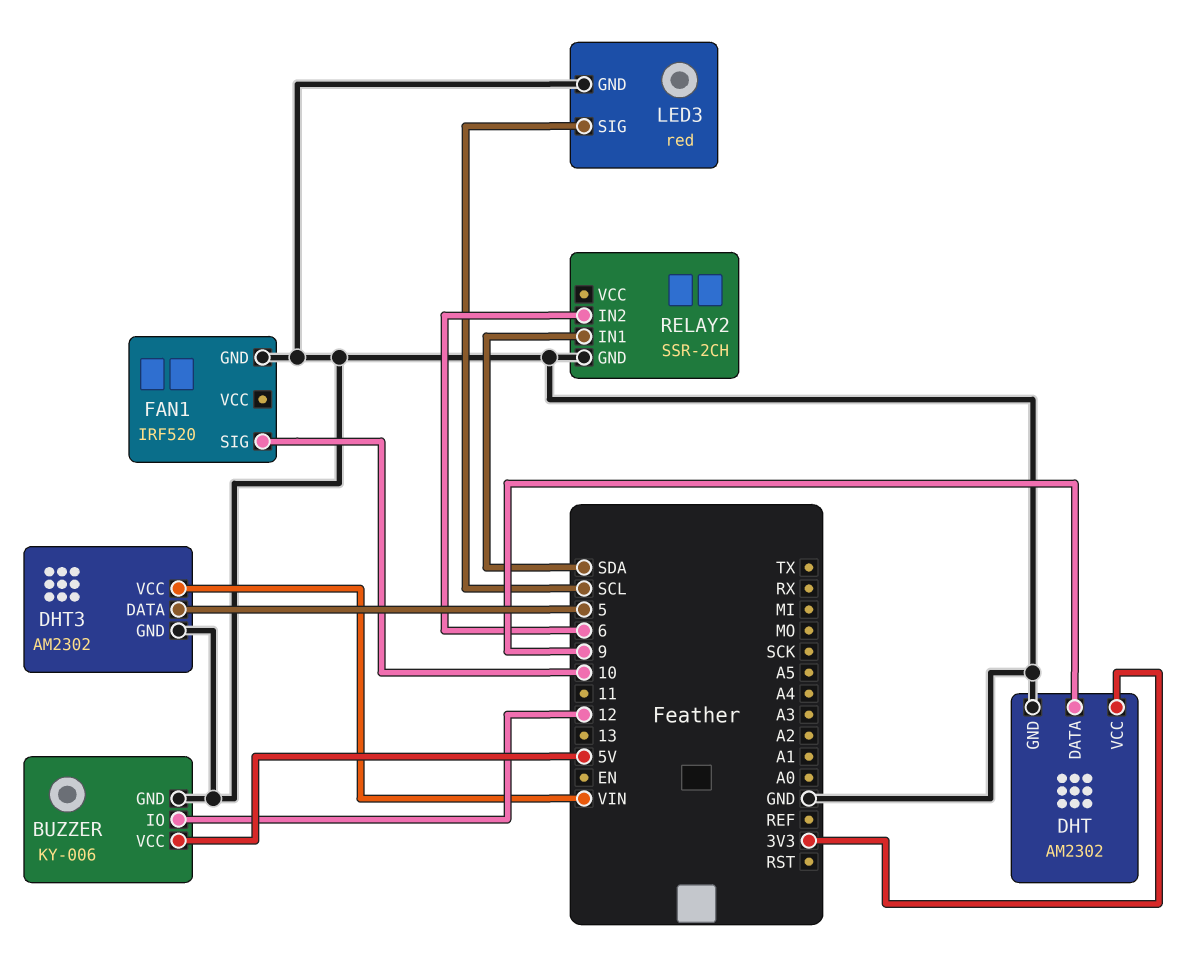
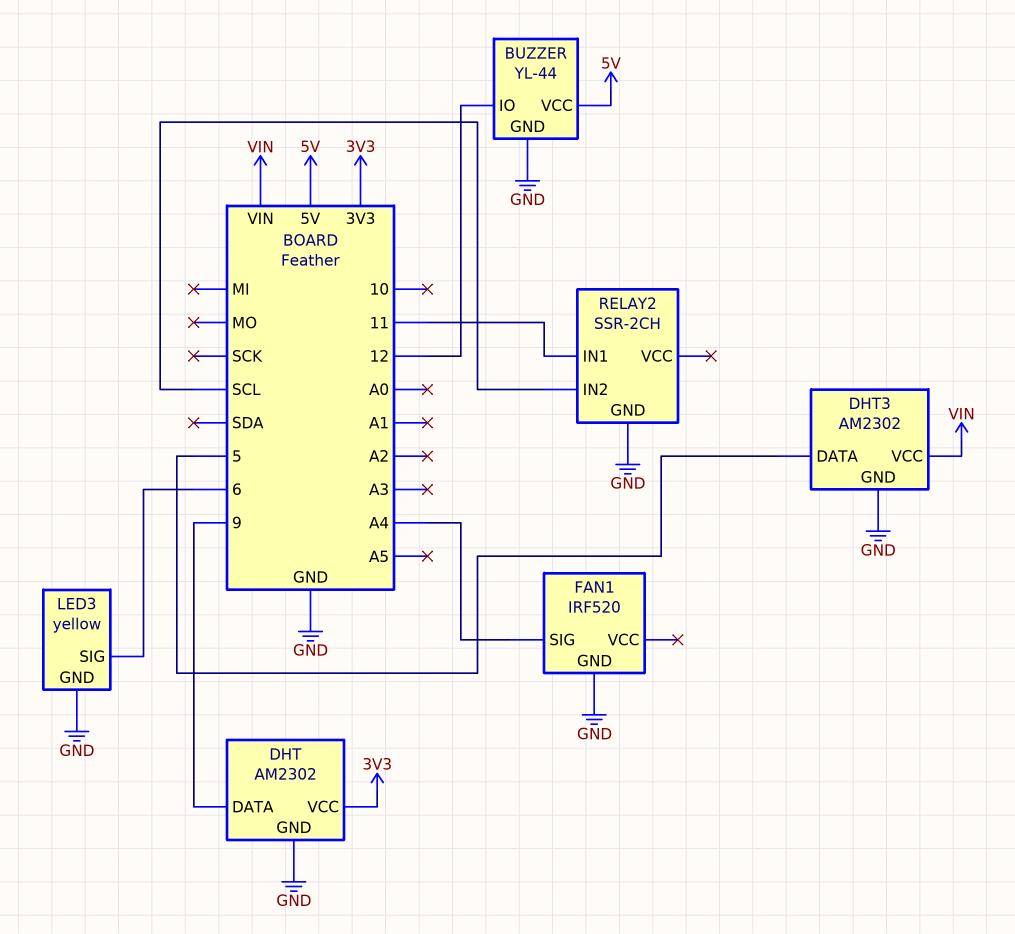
BUZZER: KY-006 -> YL-44
FAN1 pin SIG: 10 -> A4
LED3: red -> yellow
LED3 pin SIG: SCL -> 6
RELAY2 pin IN1: SDA -> 11
RELAY2 pin IN2: 6 -> SCL

